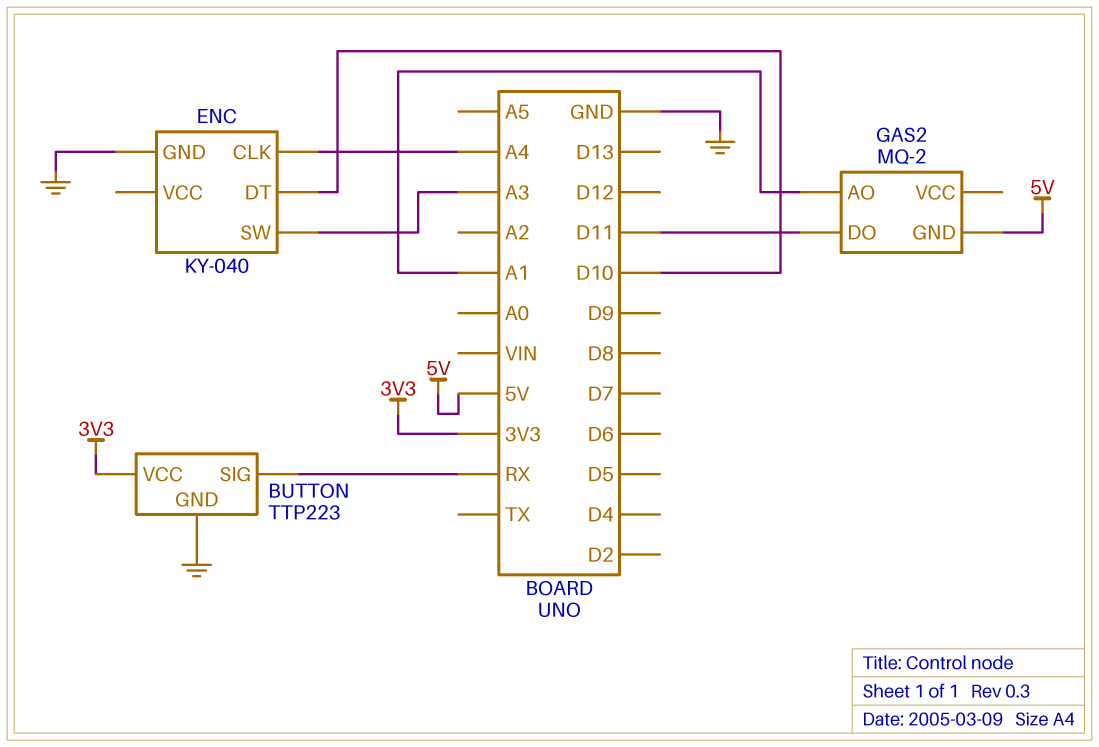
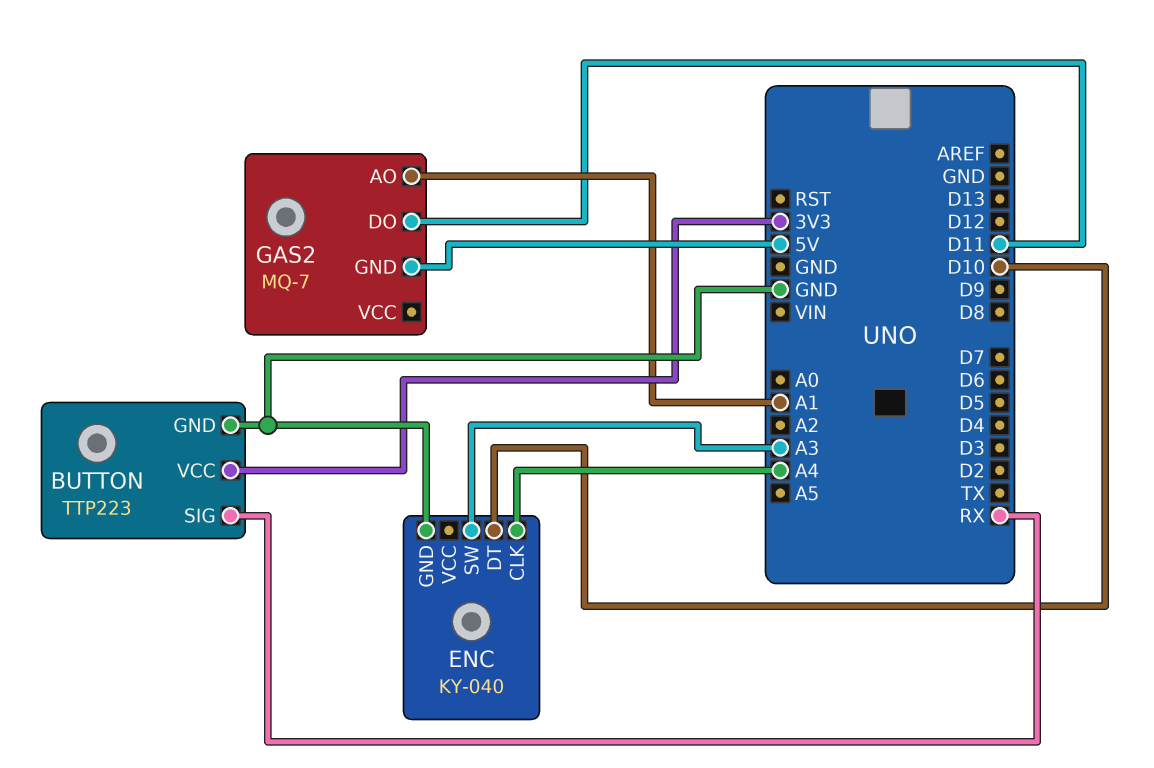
GAS2: MQ-2 -> MQ-7

